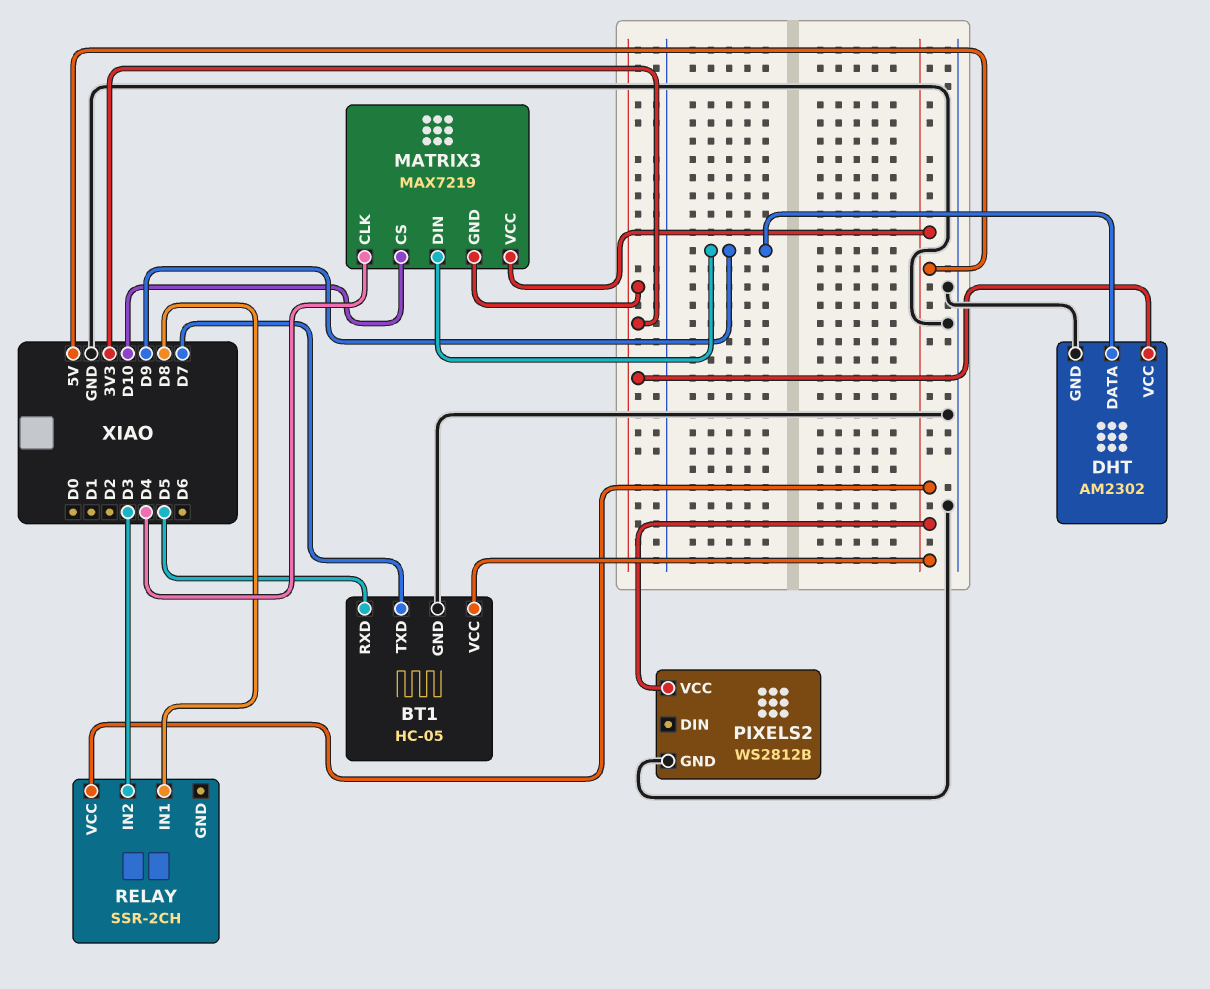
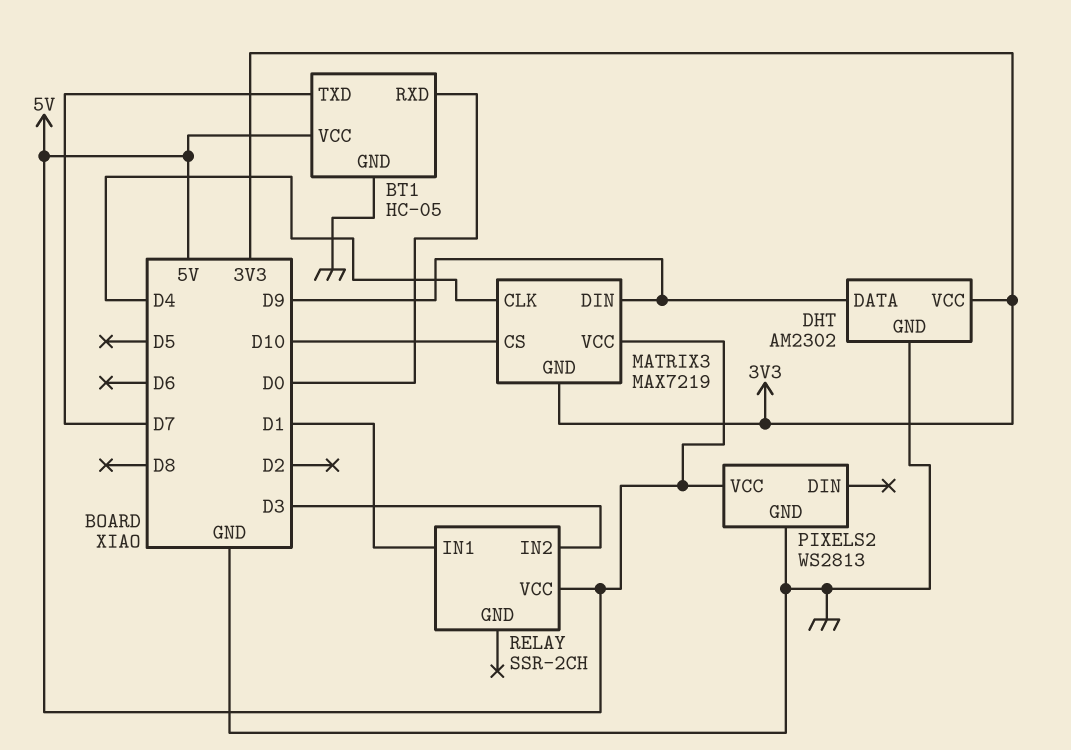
BT1 pin RXD: D5 -> D0
PIXELS2: WS2812B -> WS2813
RELAY pin IN1: D8 -> D1

